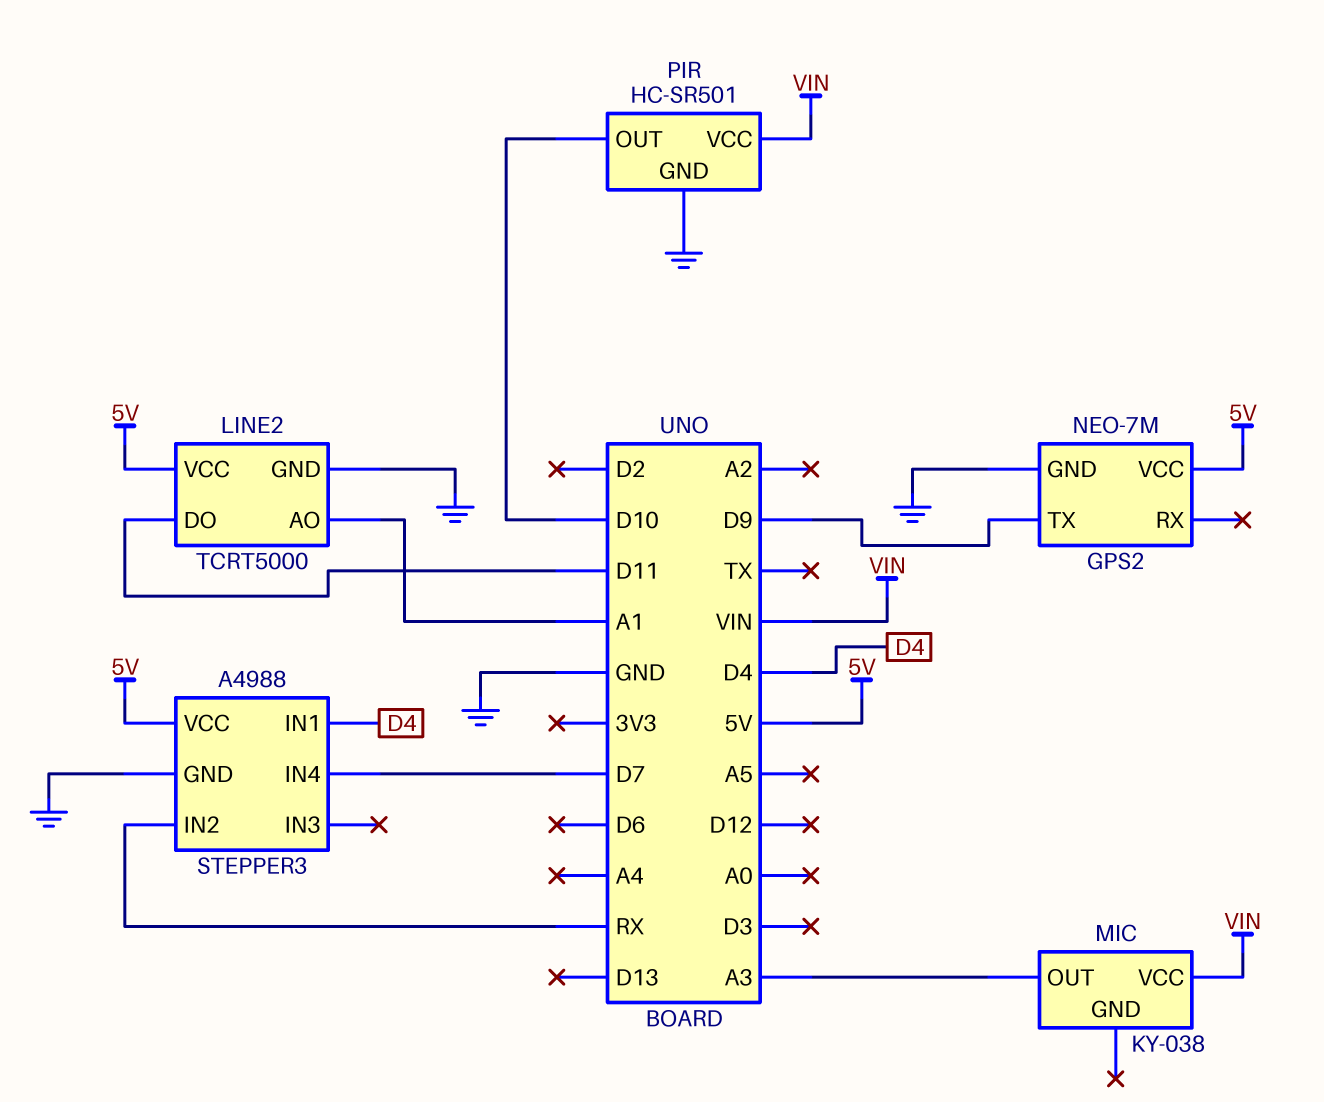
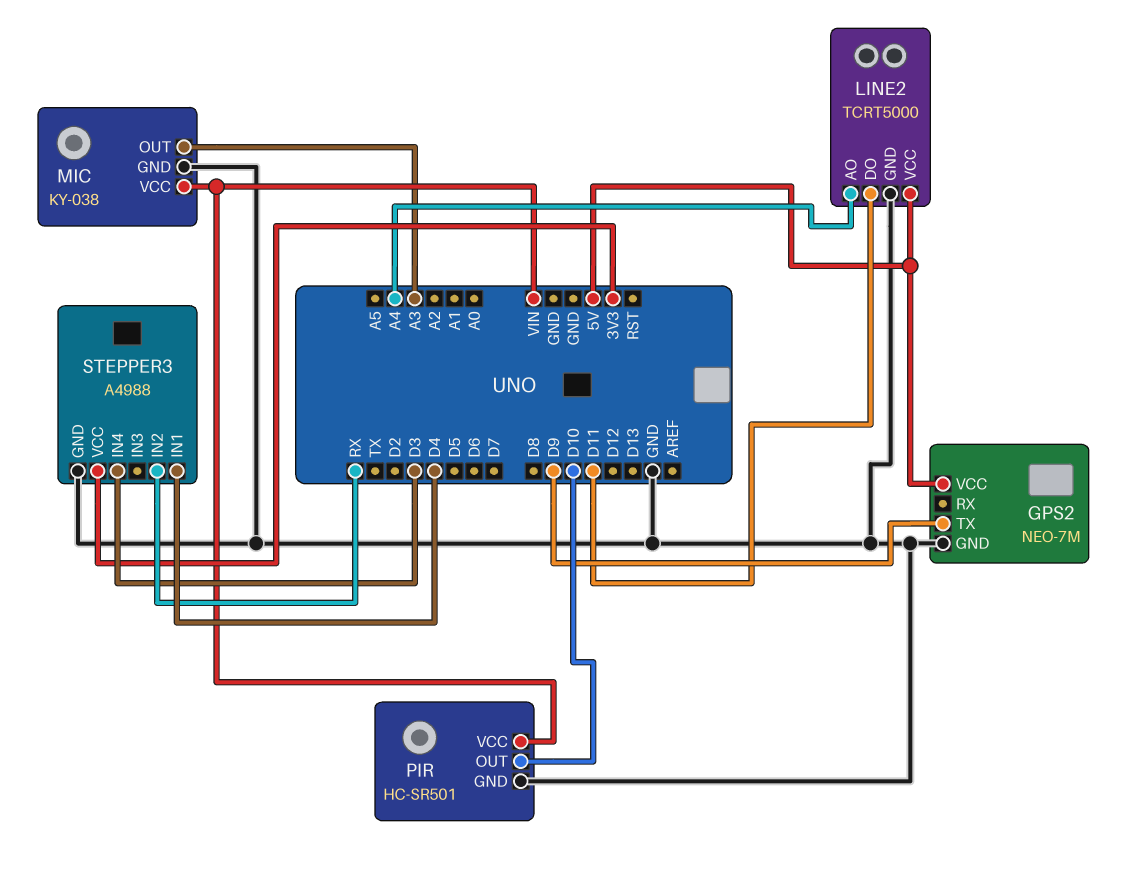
LINE2 pin AO: A1 -> A4
MIC pin GND: none -> GND
STEPPER3 pin IN4: D7 -> D3
STEPPER3 pin VCC: 5V -> 3V3

